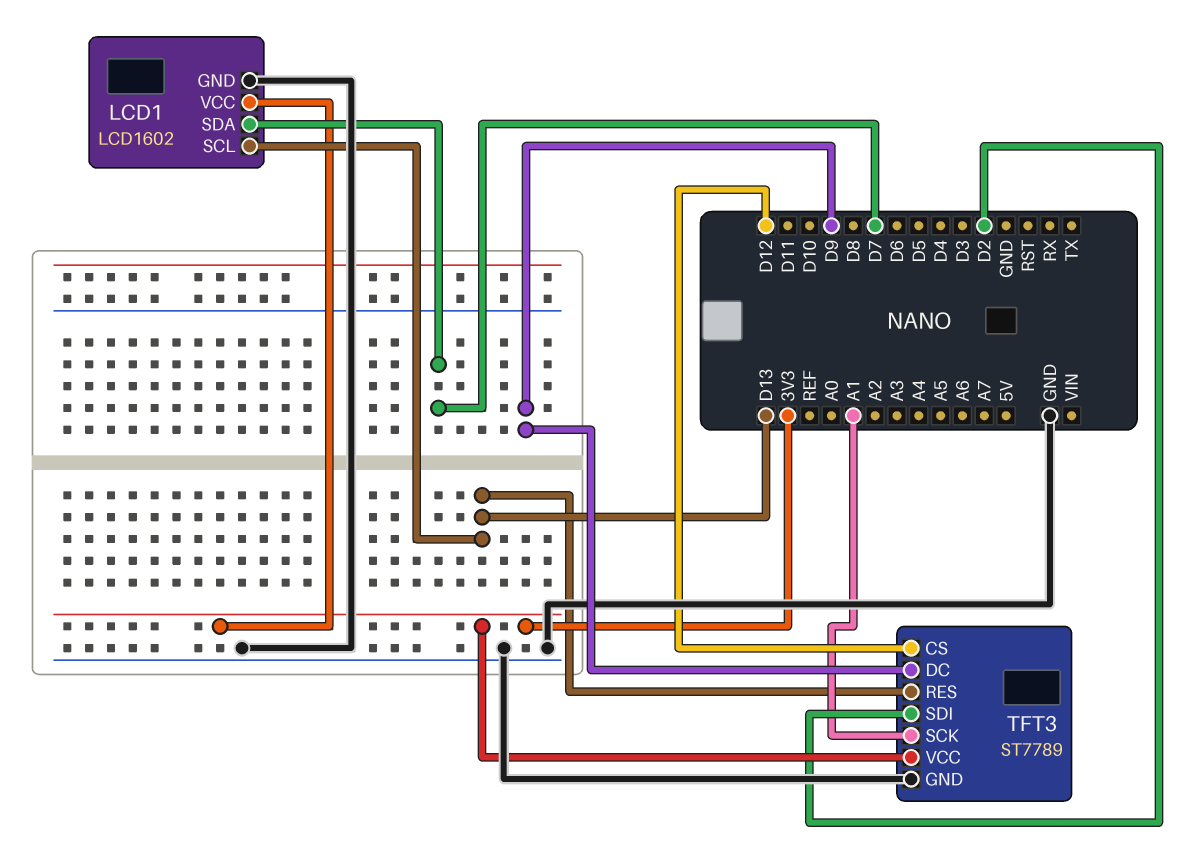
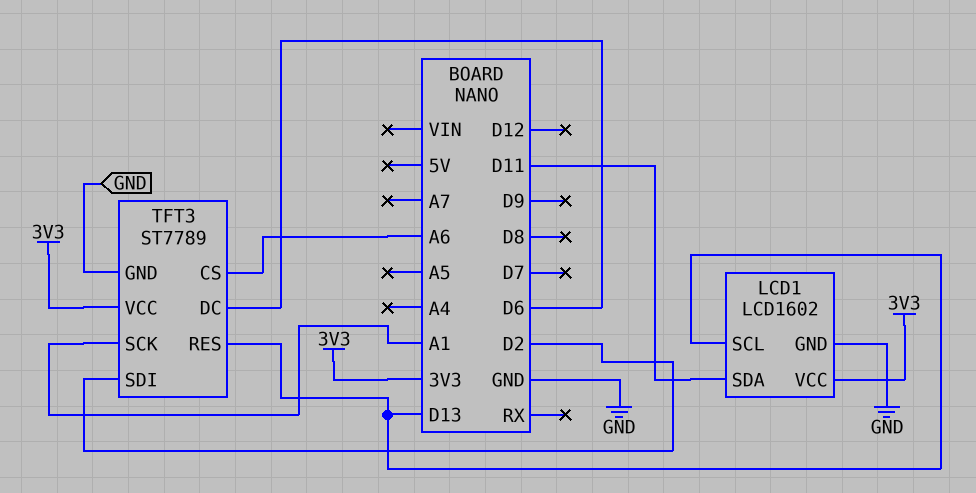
LCD1 pin SDA: D7 -> D11
TFT3 pin CS: D12 -> A6
TFT3 pin DC: D9 -> D6

